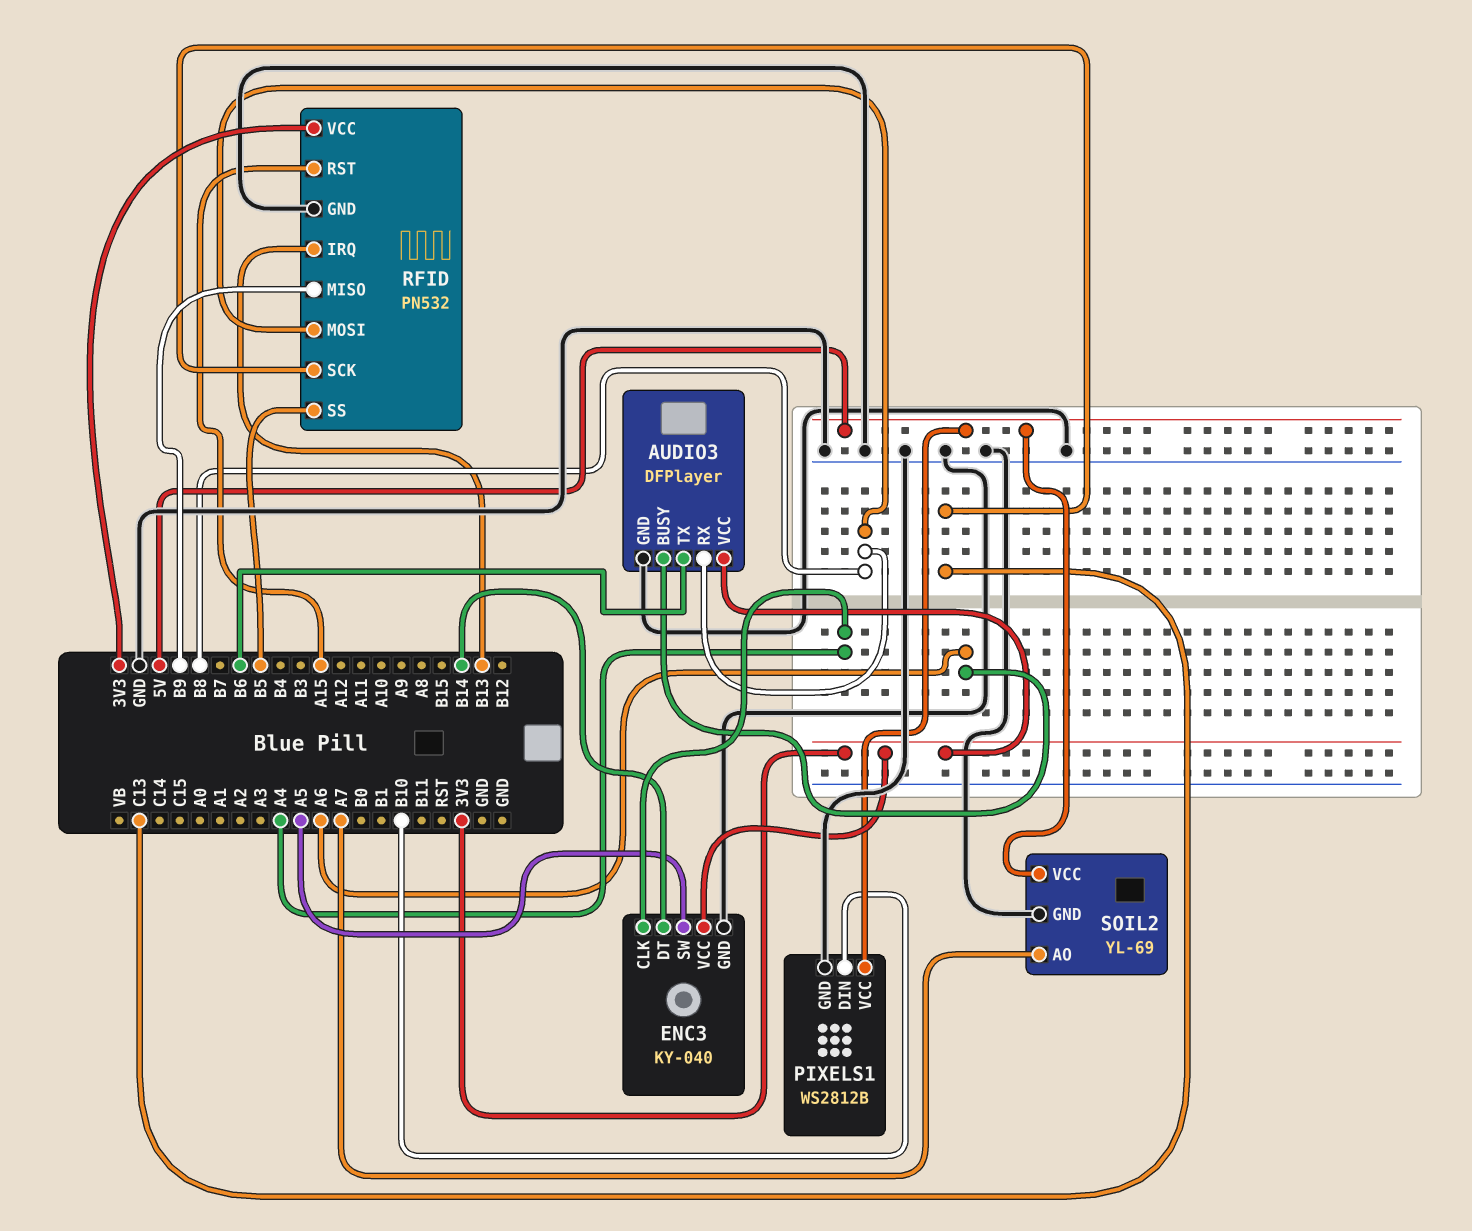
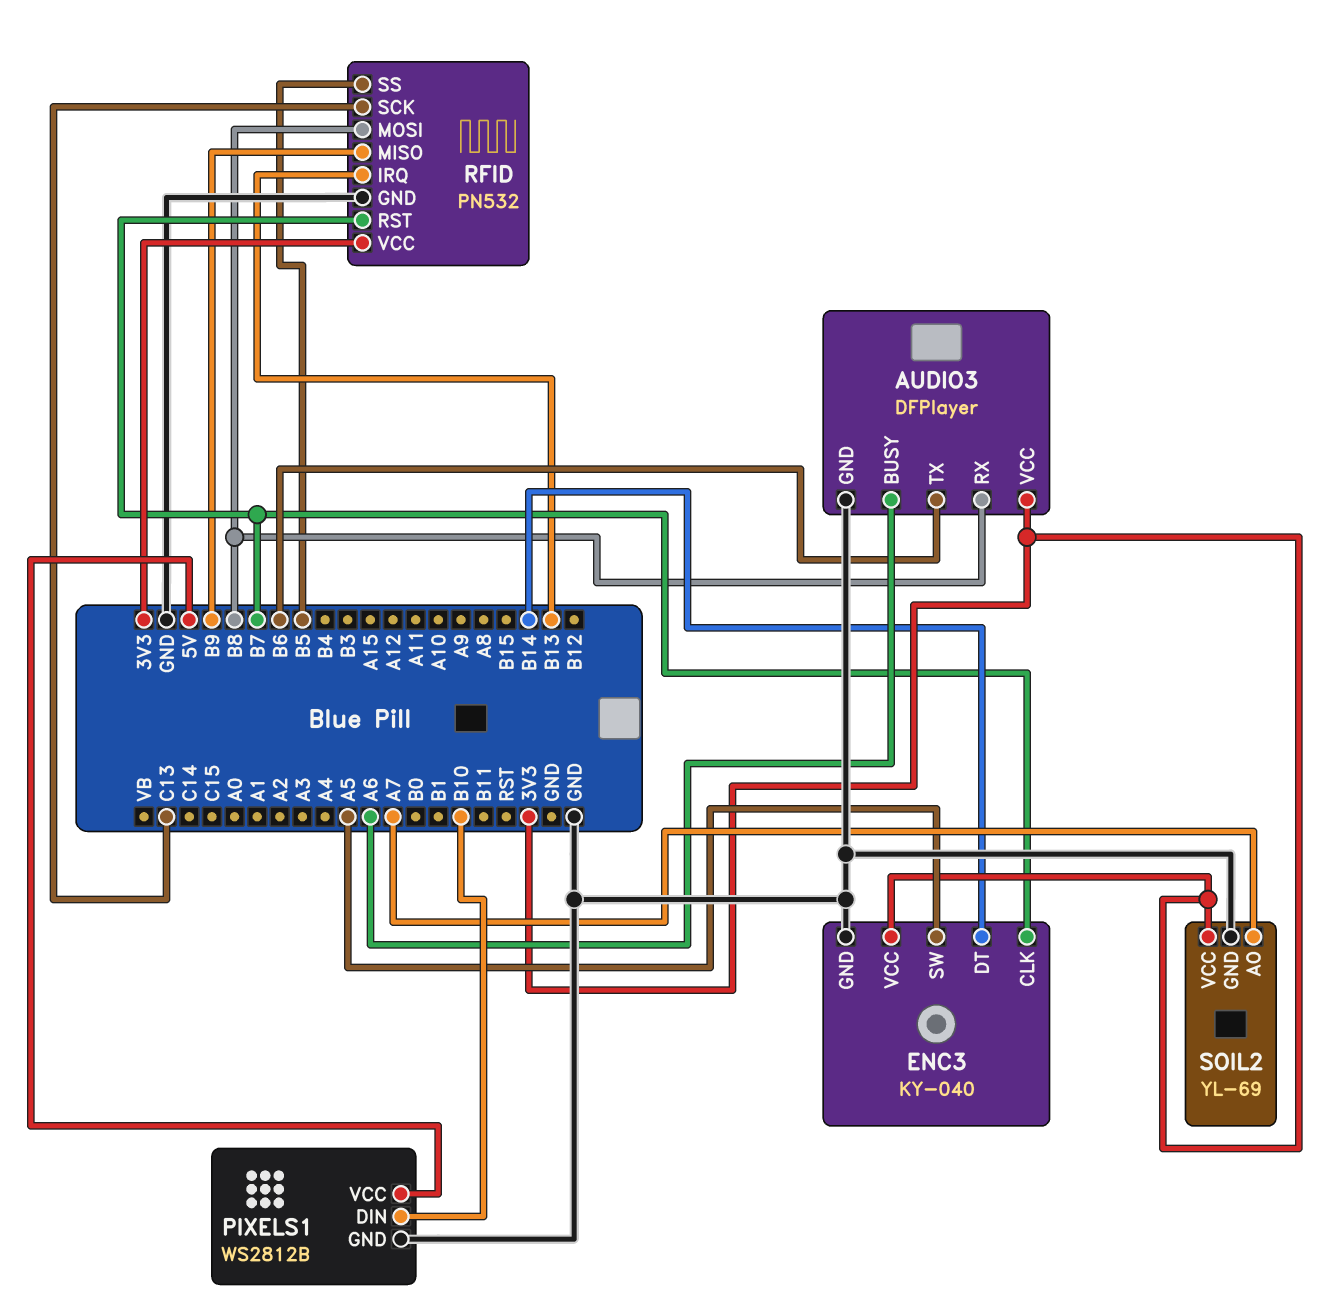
ENC3 pin CLK: A4 -> B7
RFID pin RST: A15 -> B7
SOIL2 pin VCC: 5V -> 3V3

